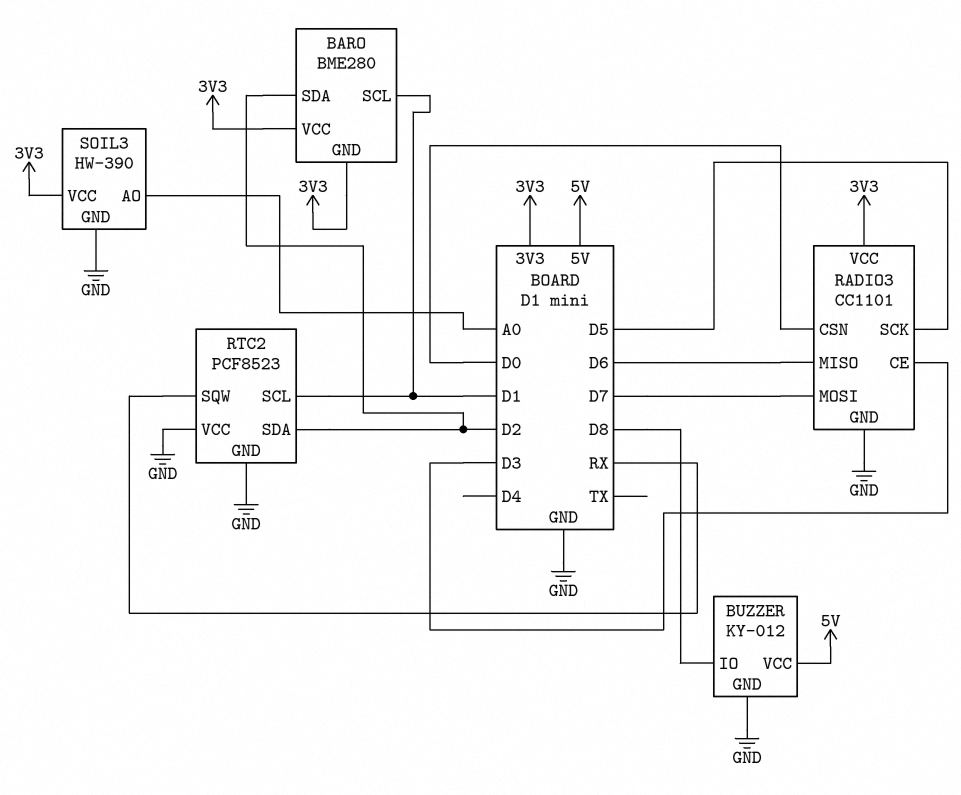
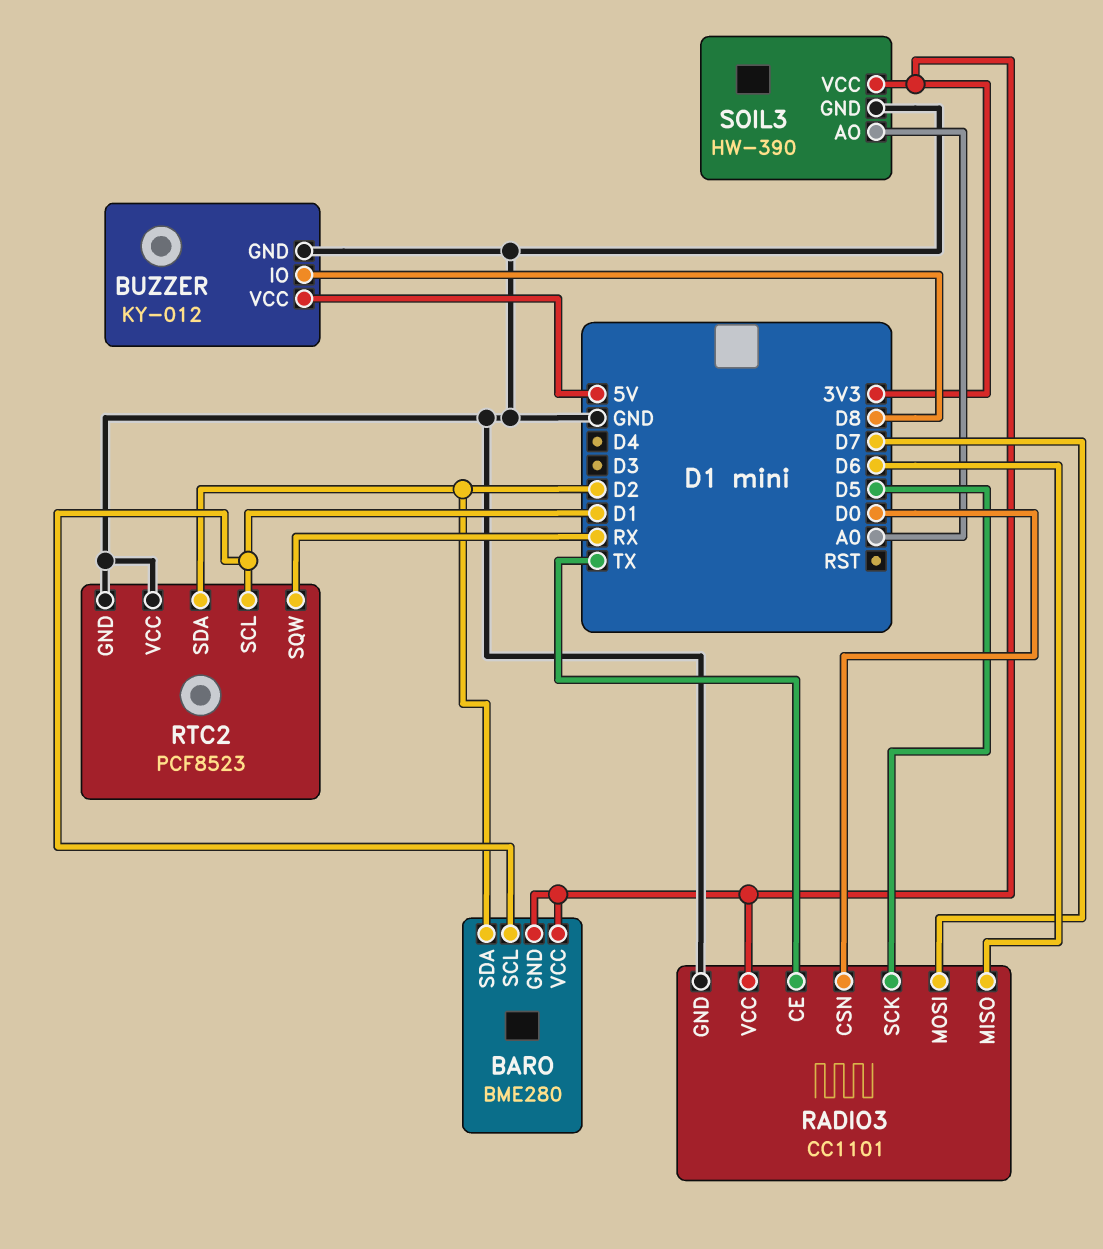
RADIO3 pin CE: D3 -> TX

